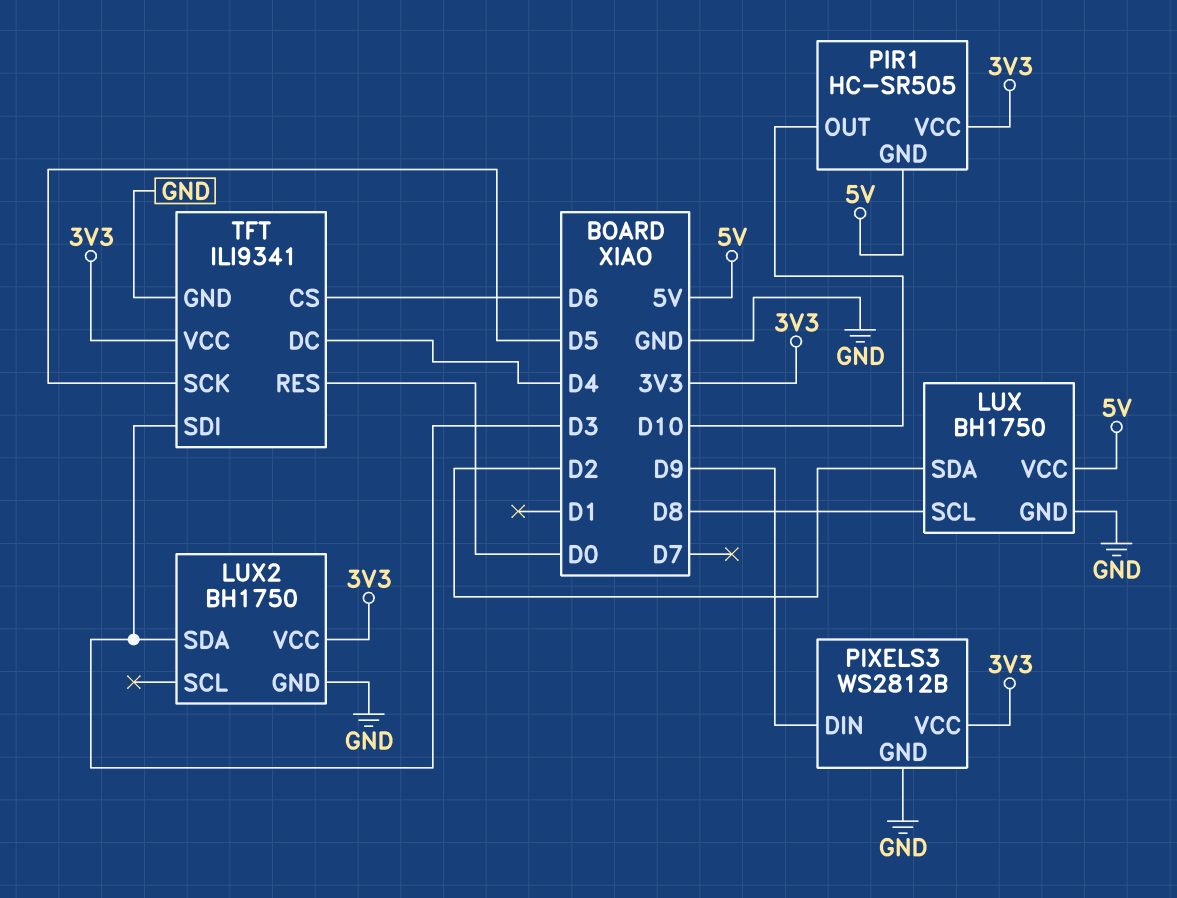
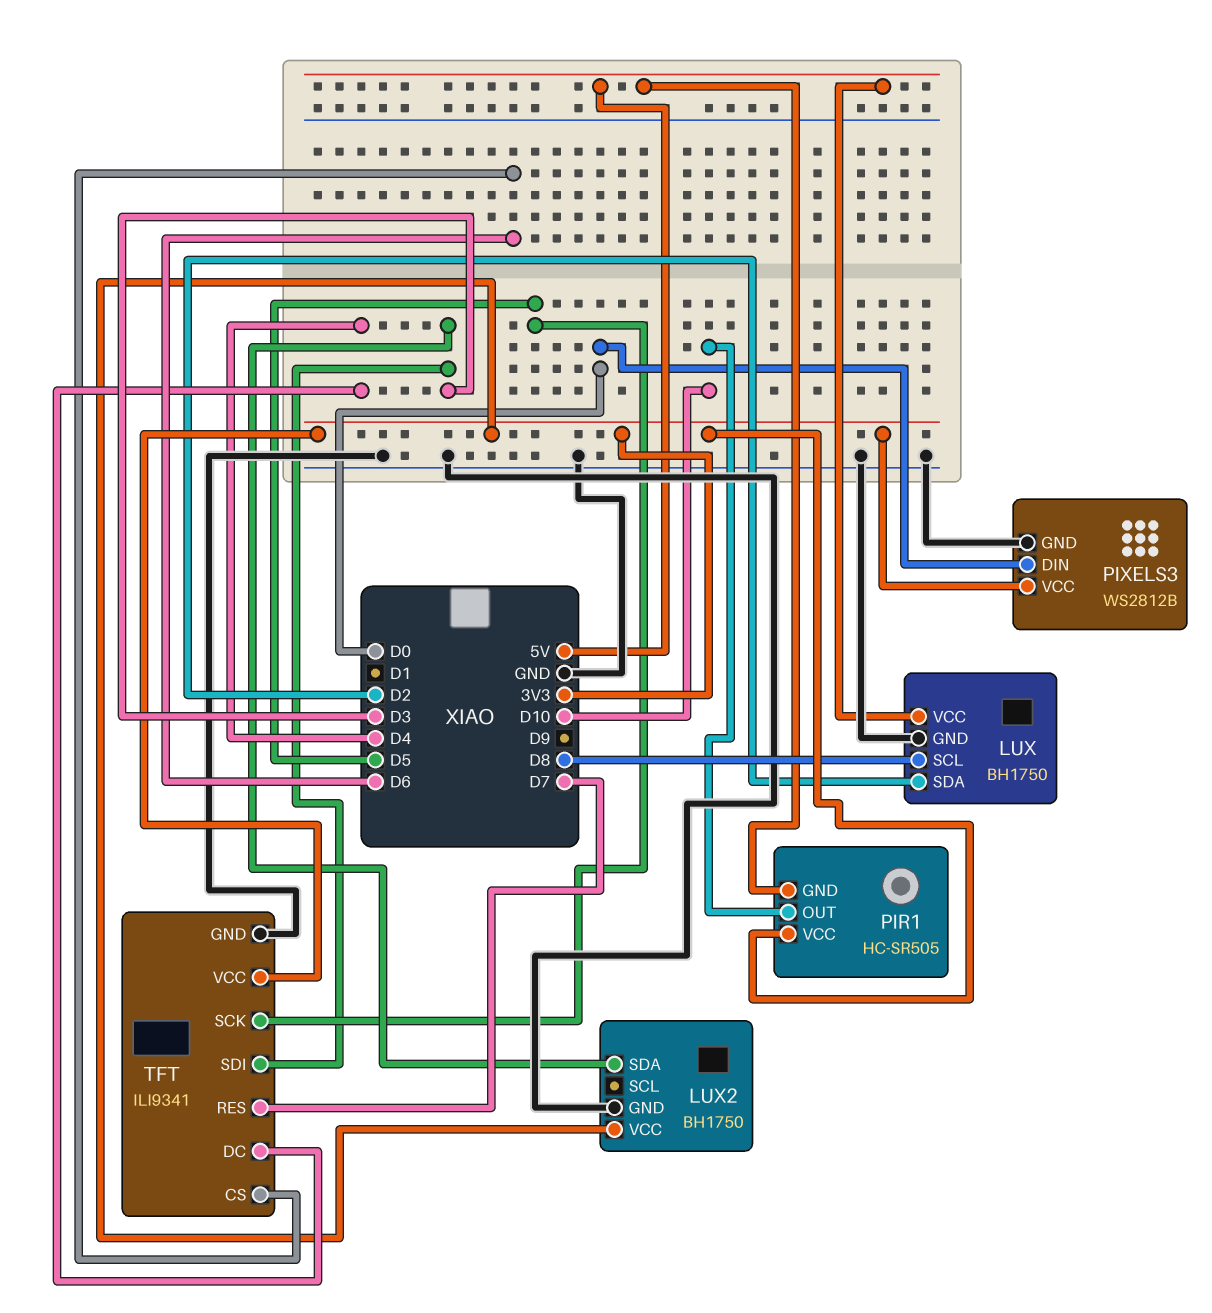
PIXELS3 pin DIN: D9 -> D0
TFT pin RES: D0 -> D7

